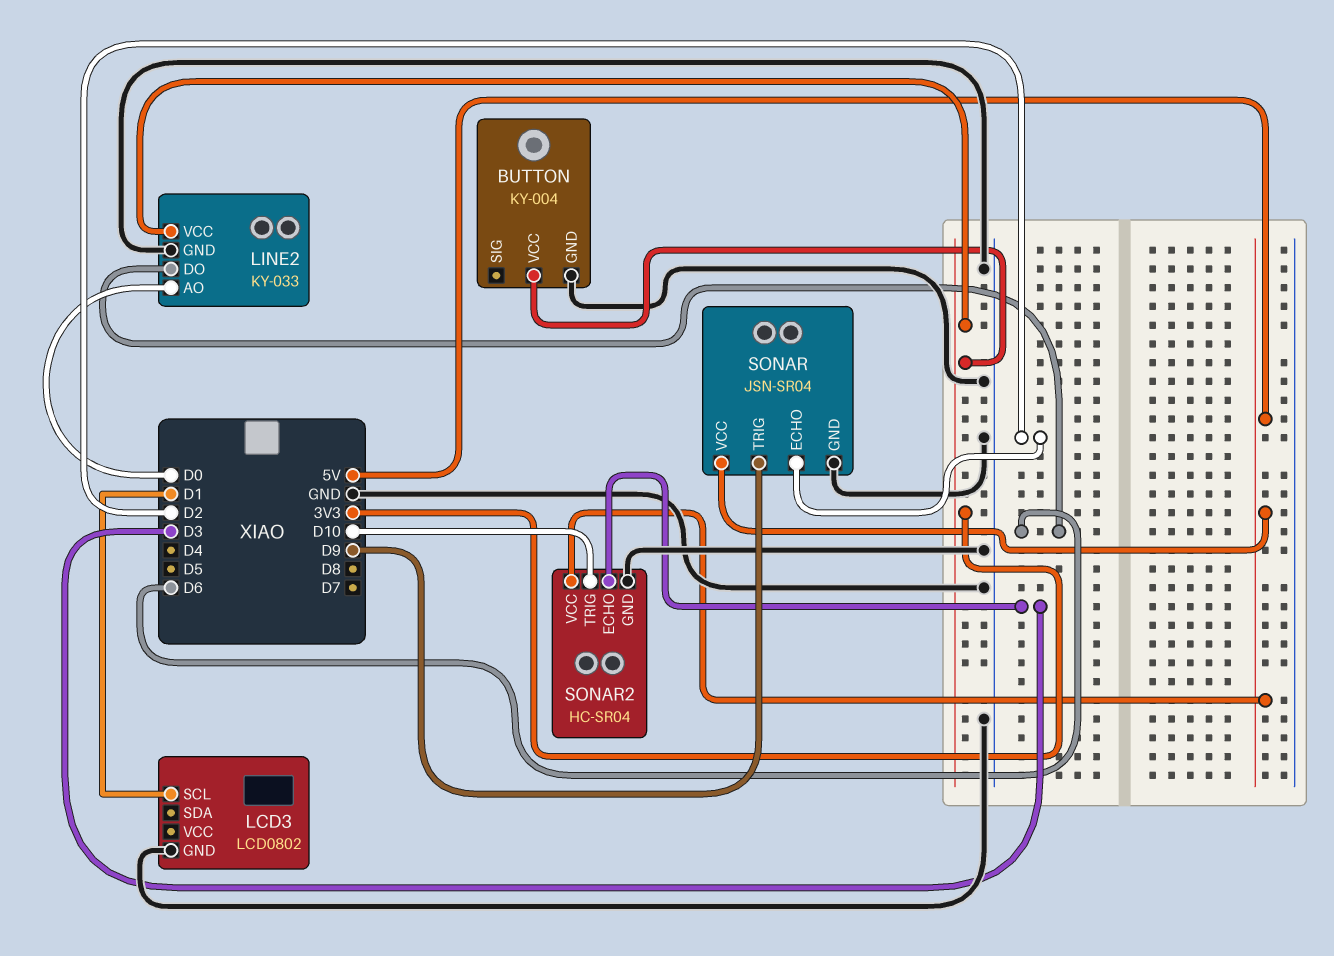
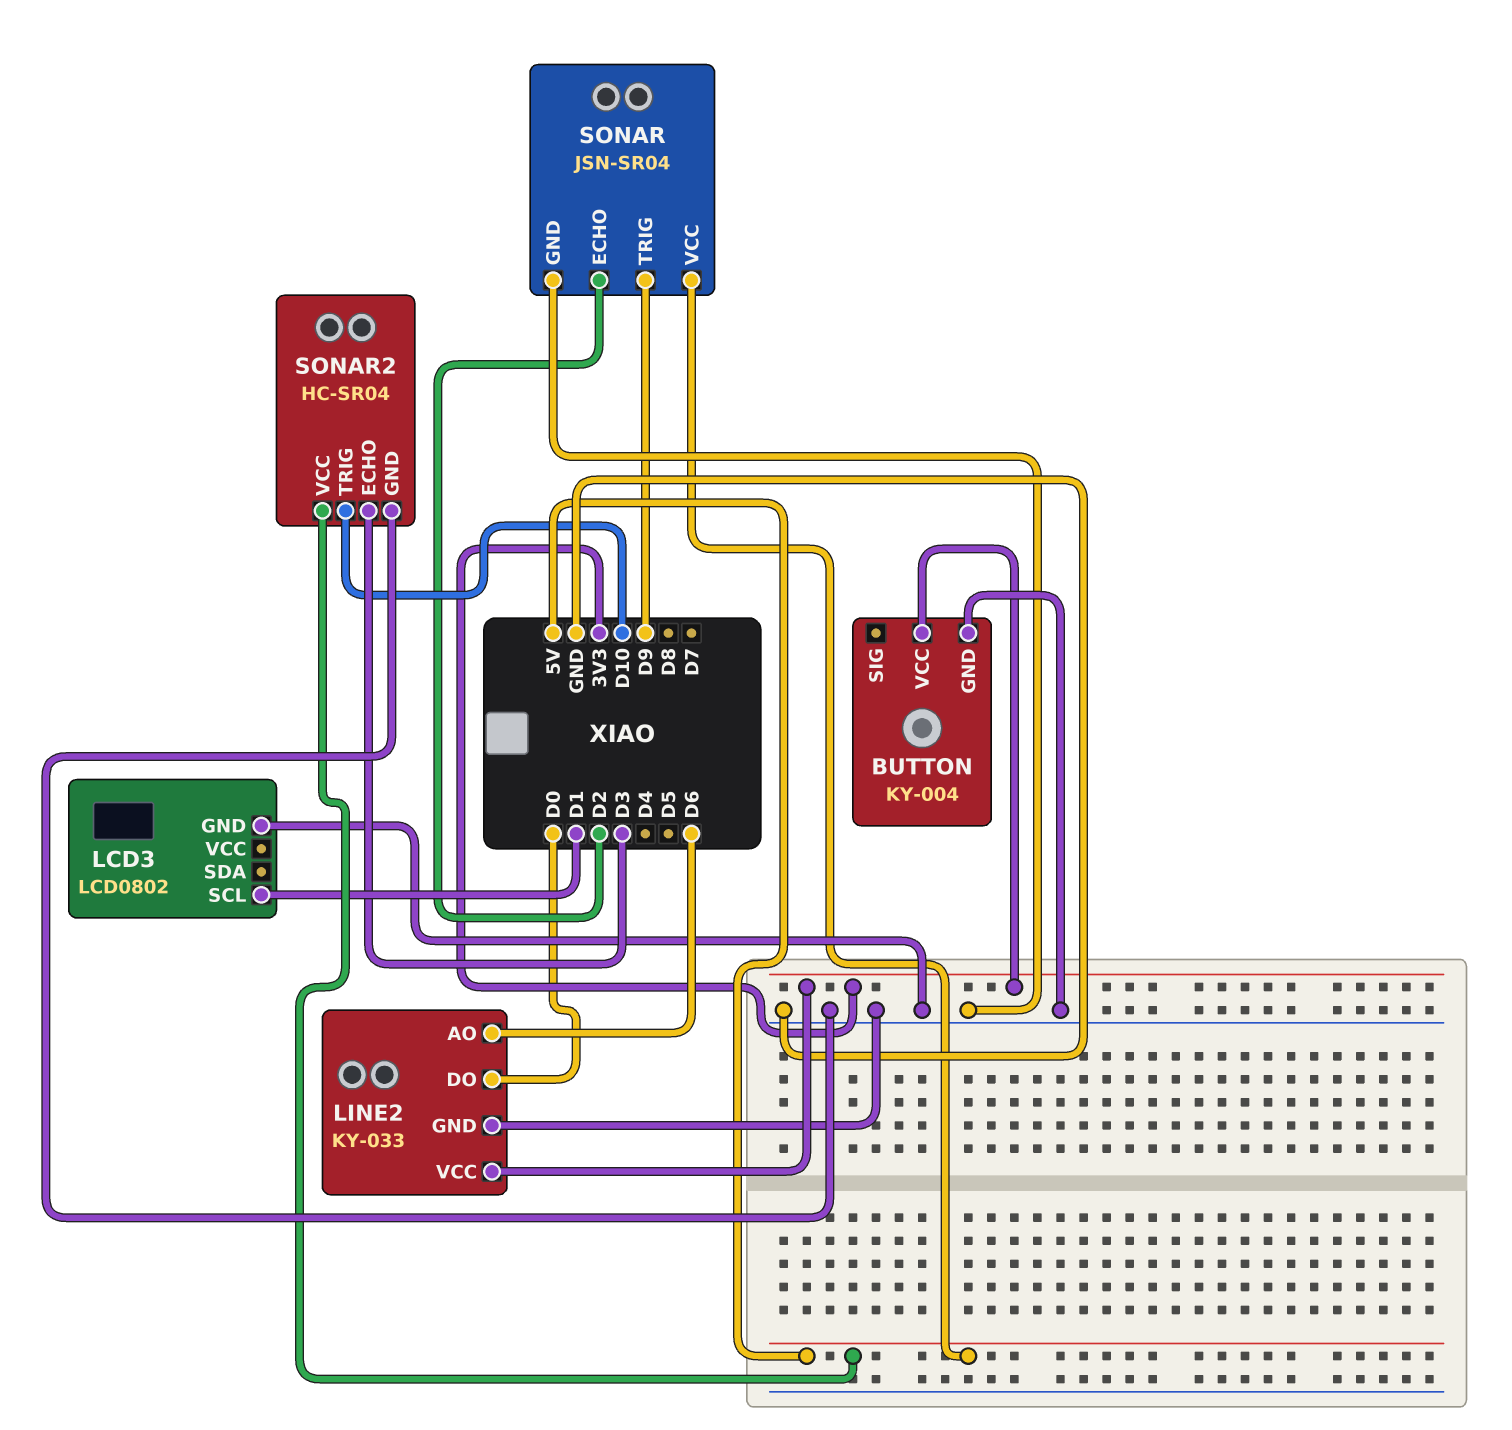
LINE2 pin AO: D0 -> D6
LINE2 pin DO: D6 -> D0

